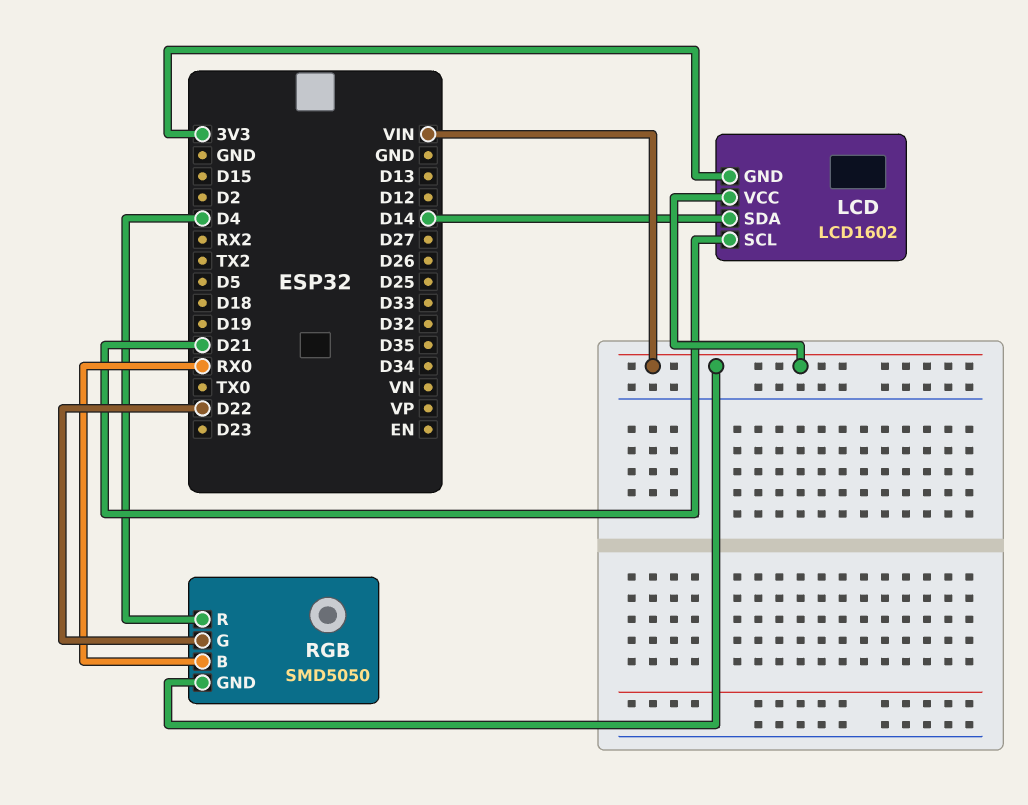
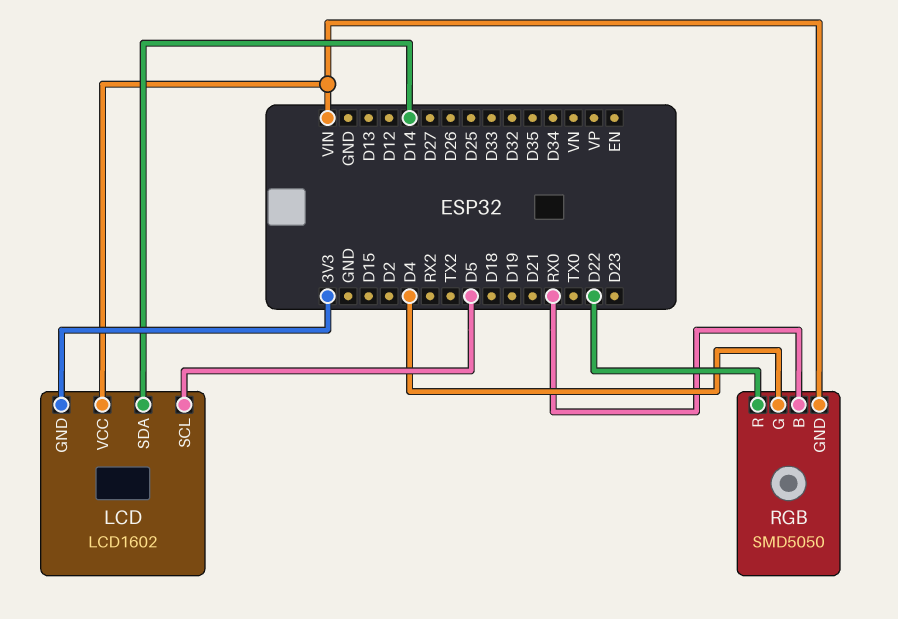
LCD pin SCL: D21 -> D5
RGB pin G: D22 -> D4
RGB pin R: D4 -> D22

